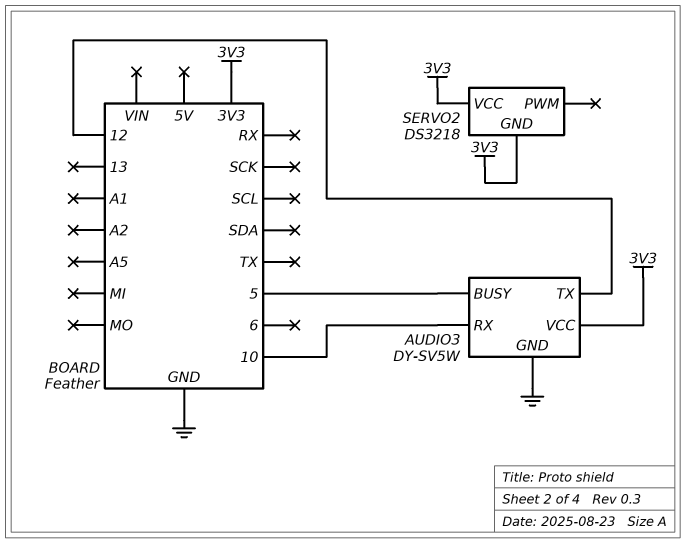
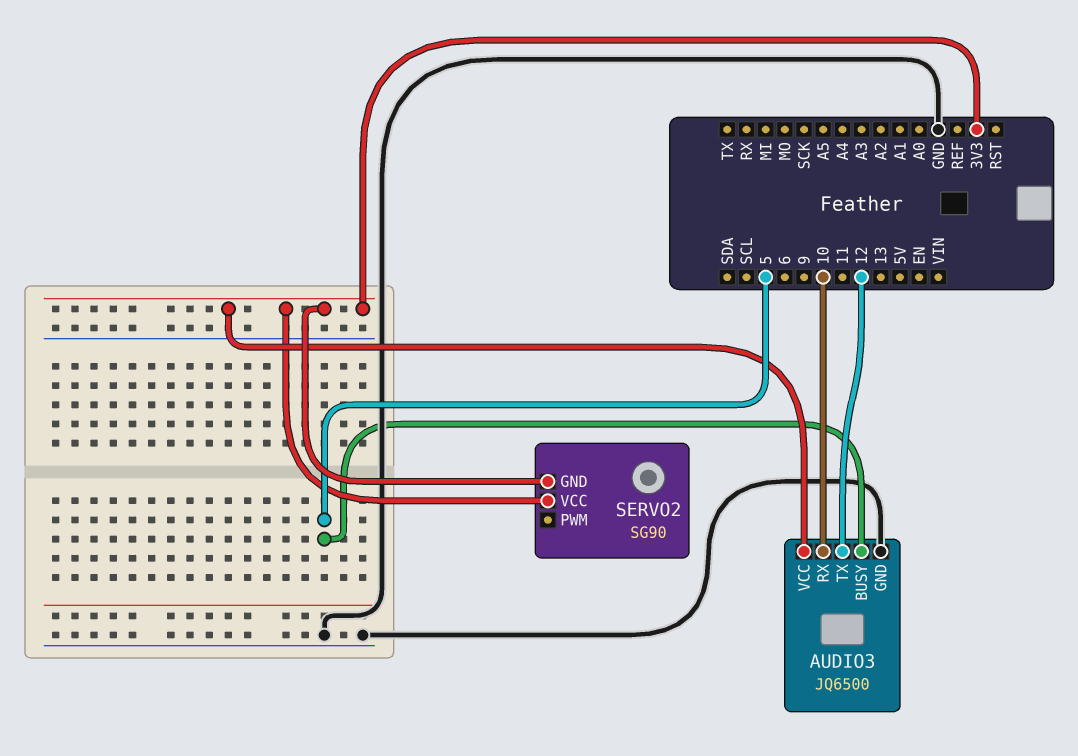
AUDIO3: DY-SV5W -> JQ6500
SERVO2: DS3218 -> SG90

